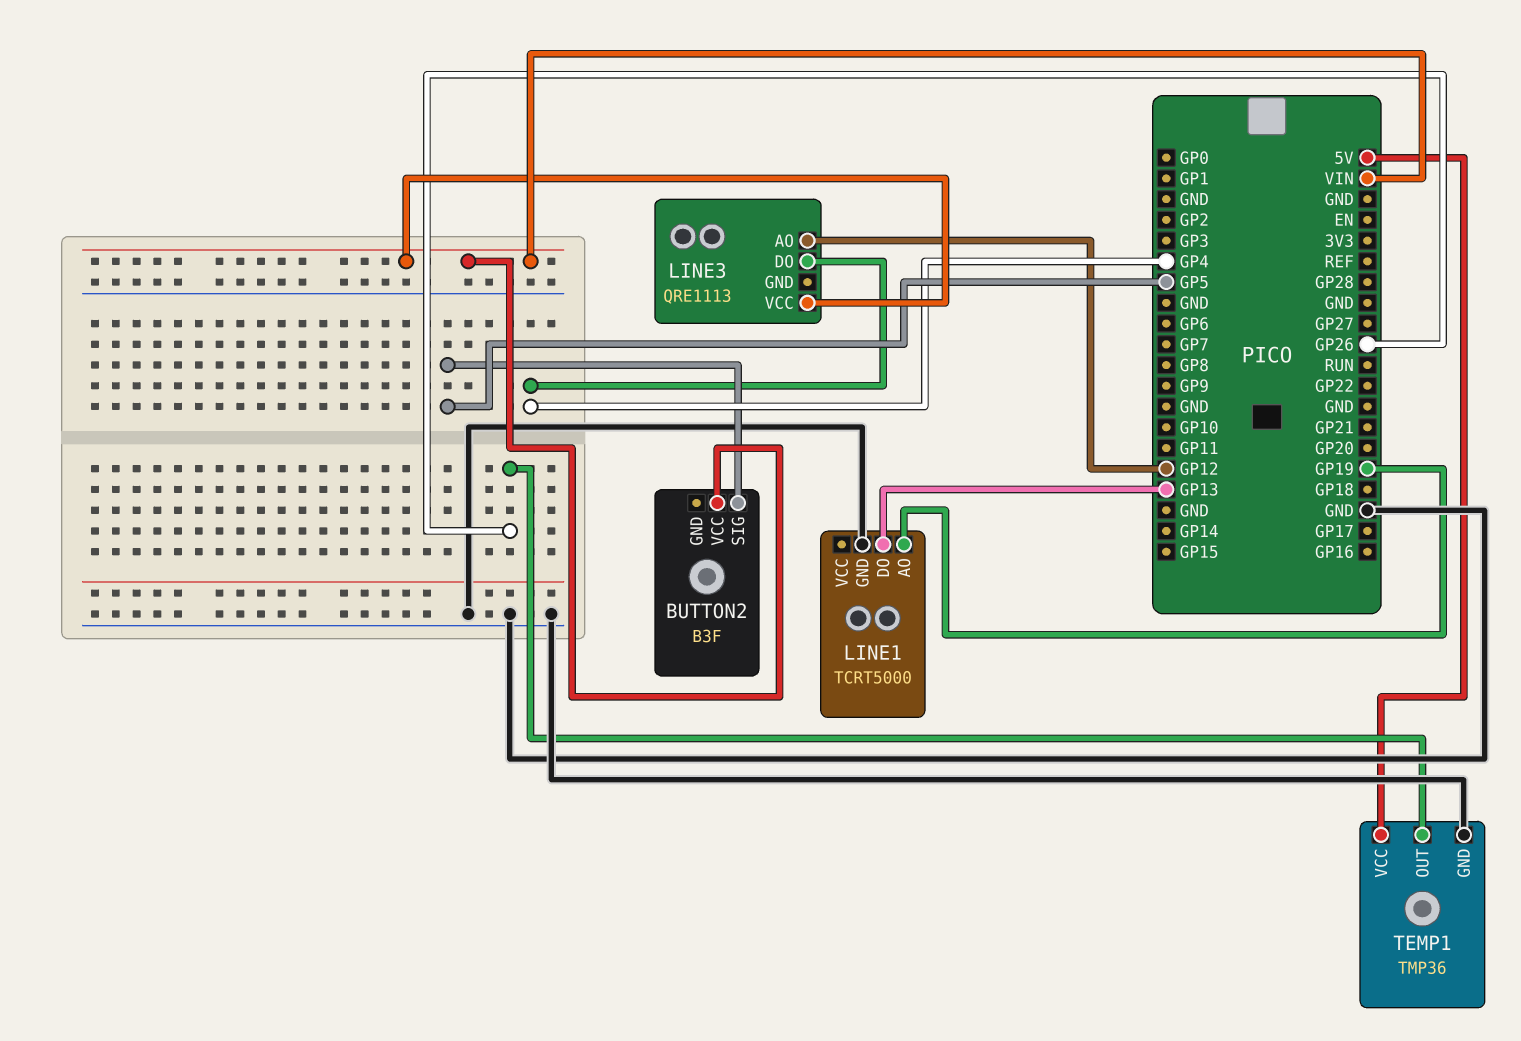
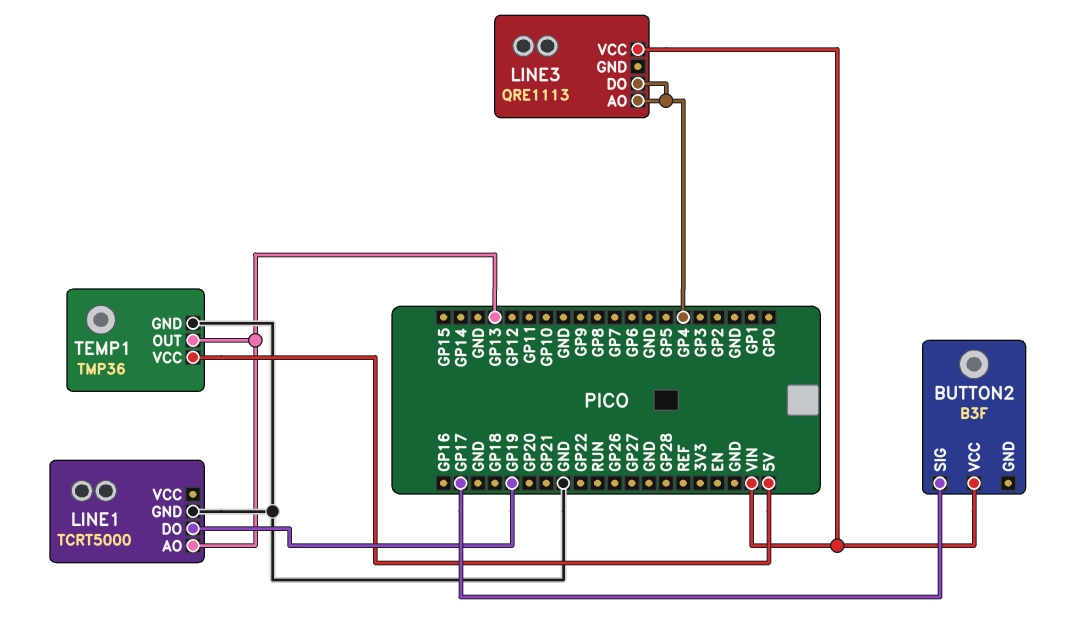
BUTTON2 pin SIG: GP5 -> GP17
LINE1 pin AO: GP19 -> GP13
LINE1 pin DO: GP13 -> GP19
LINE3 pin AO: GP12 -> GP4
TEMP1 pin OUT: GP26 -> GP13

